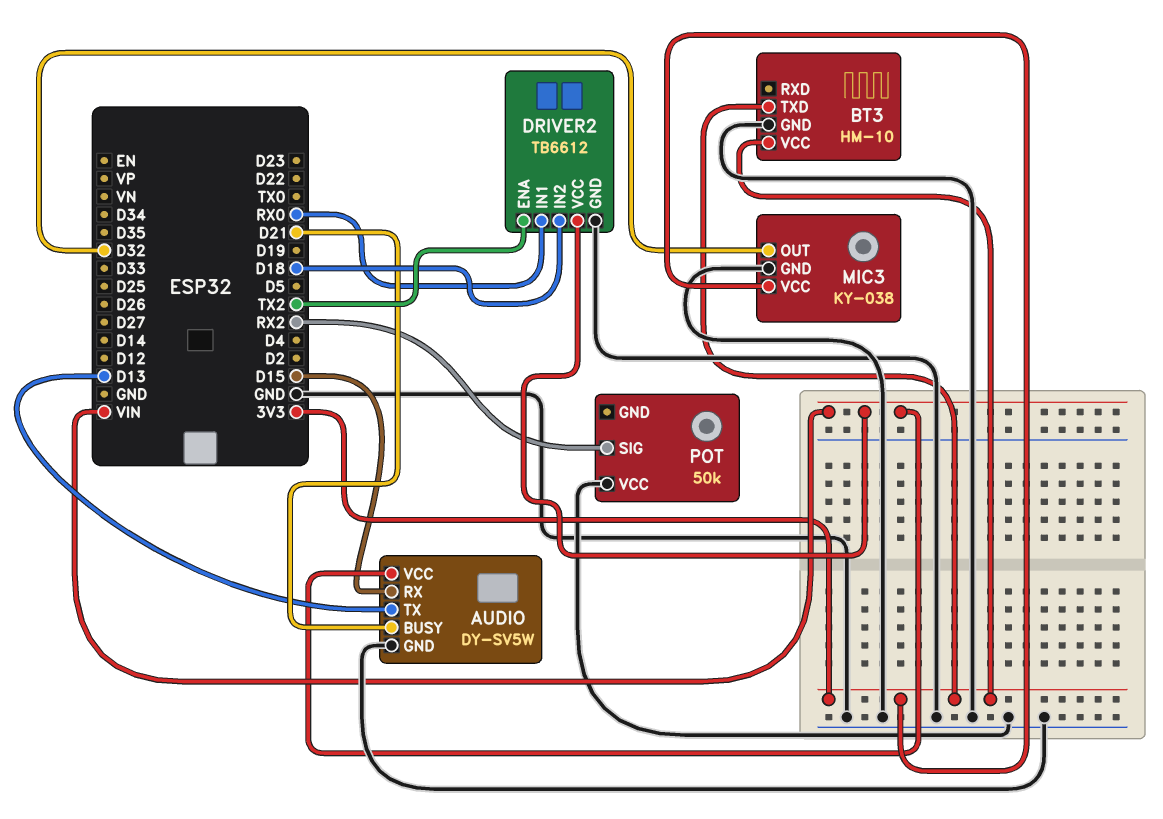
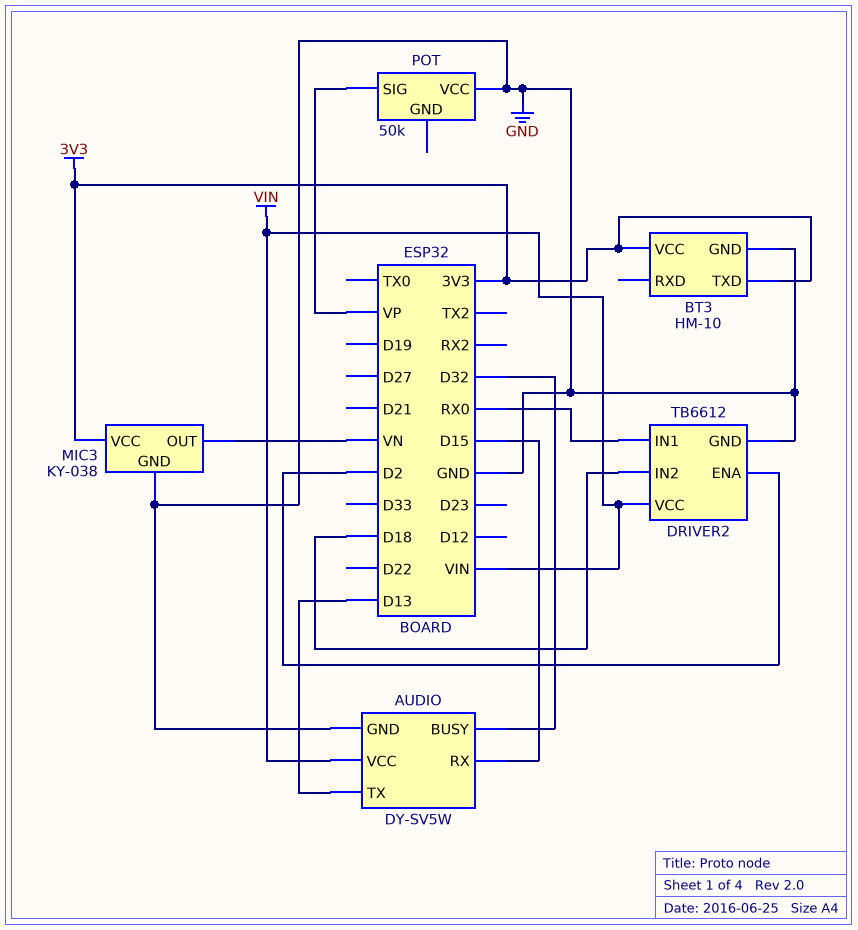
AUDIO pin BUSY: D21 -> D32
DRIVER2 pin ENA: TX2 -> D2
MIC3 pin OUT: D32 -> VN
POT pin SIG: RX2 -> VP

